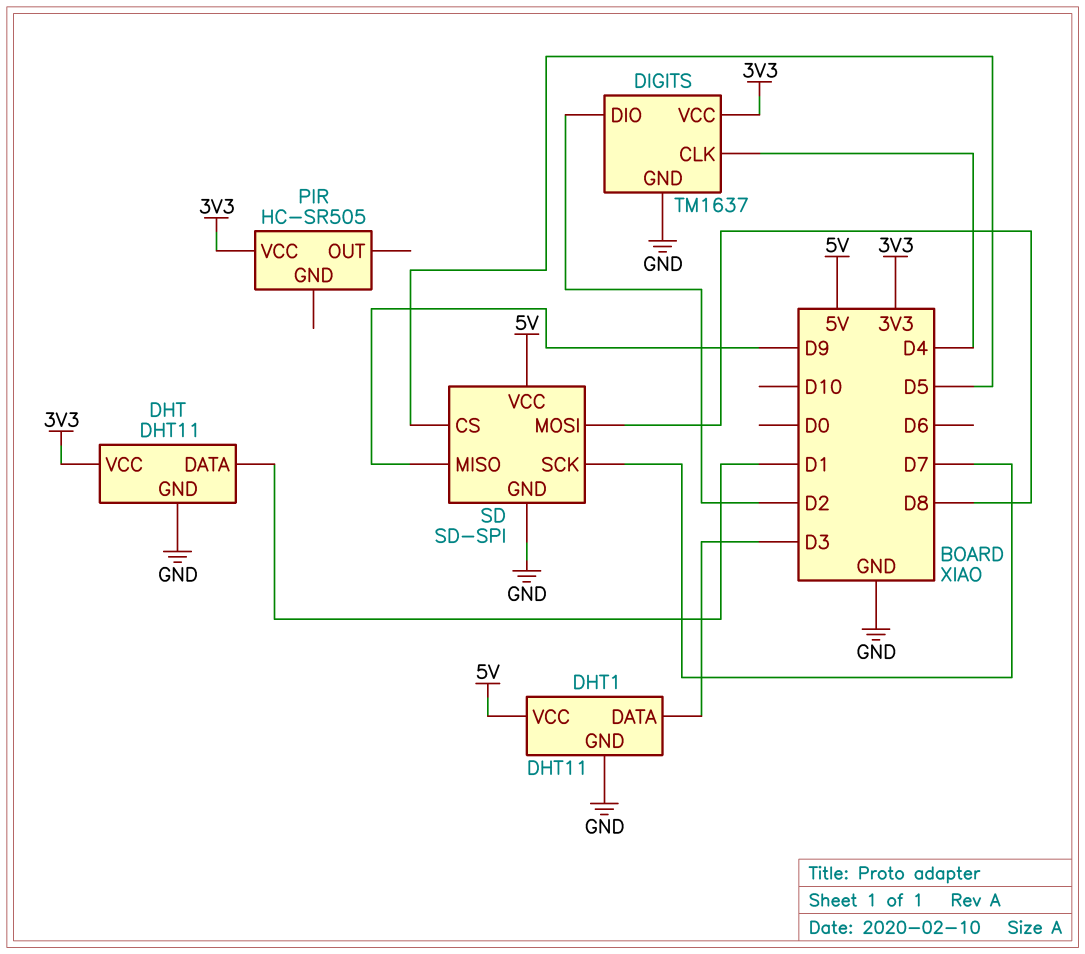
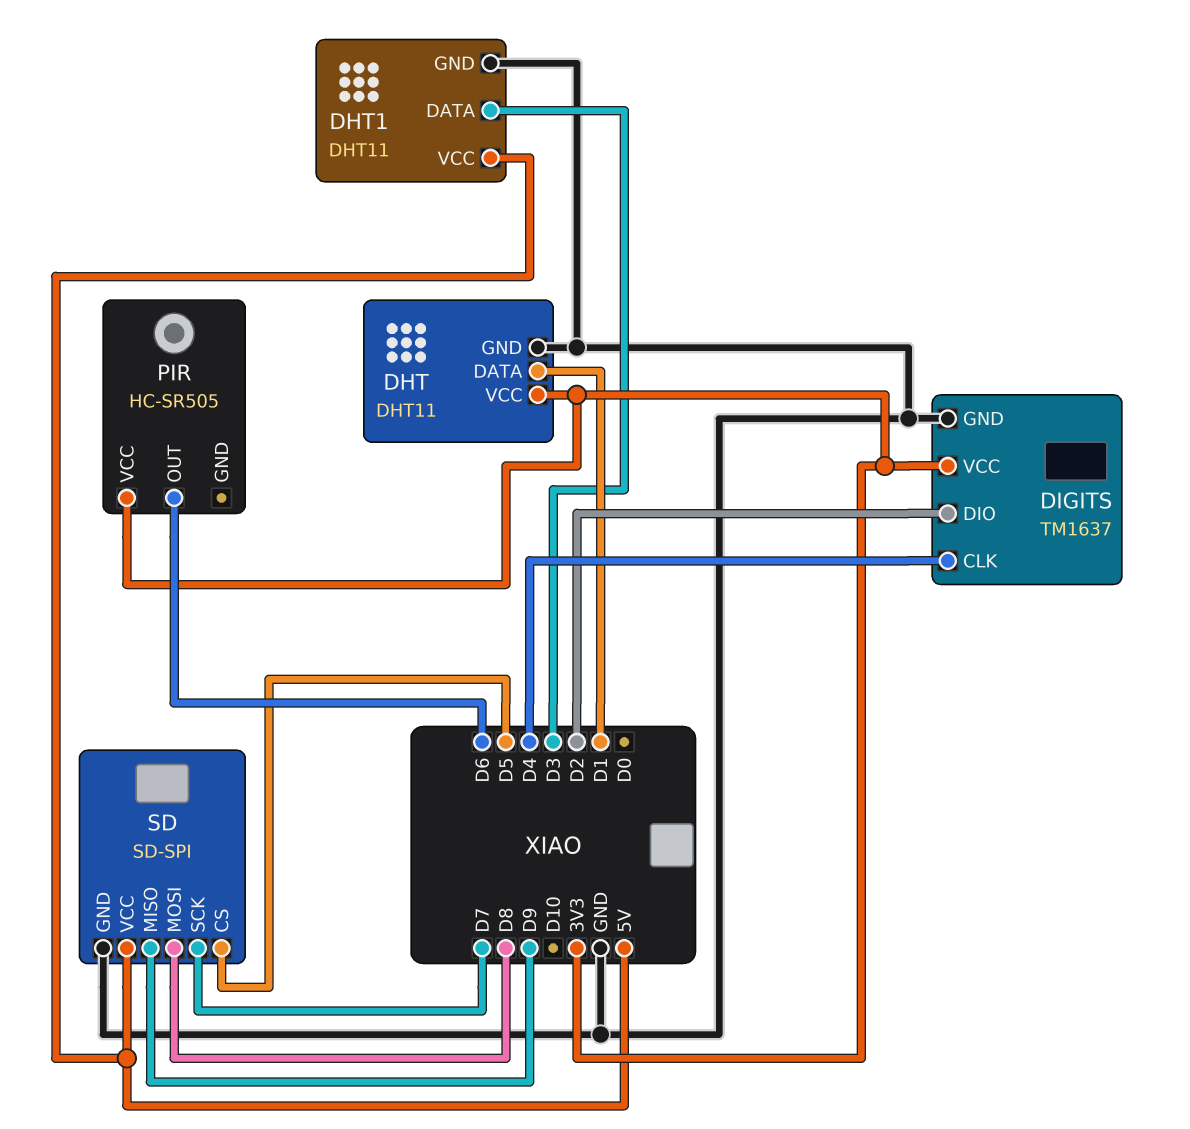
PIR pin OUT: none -> D6

